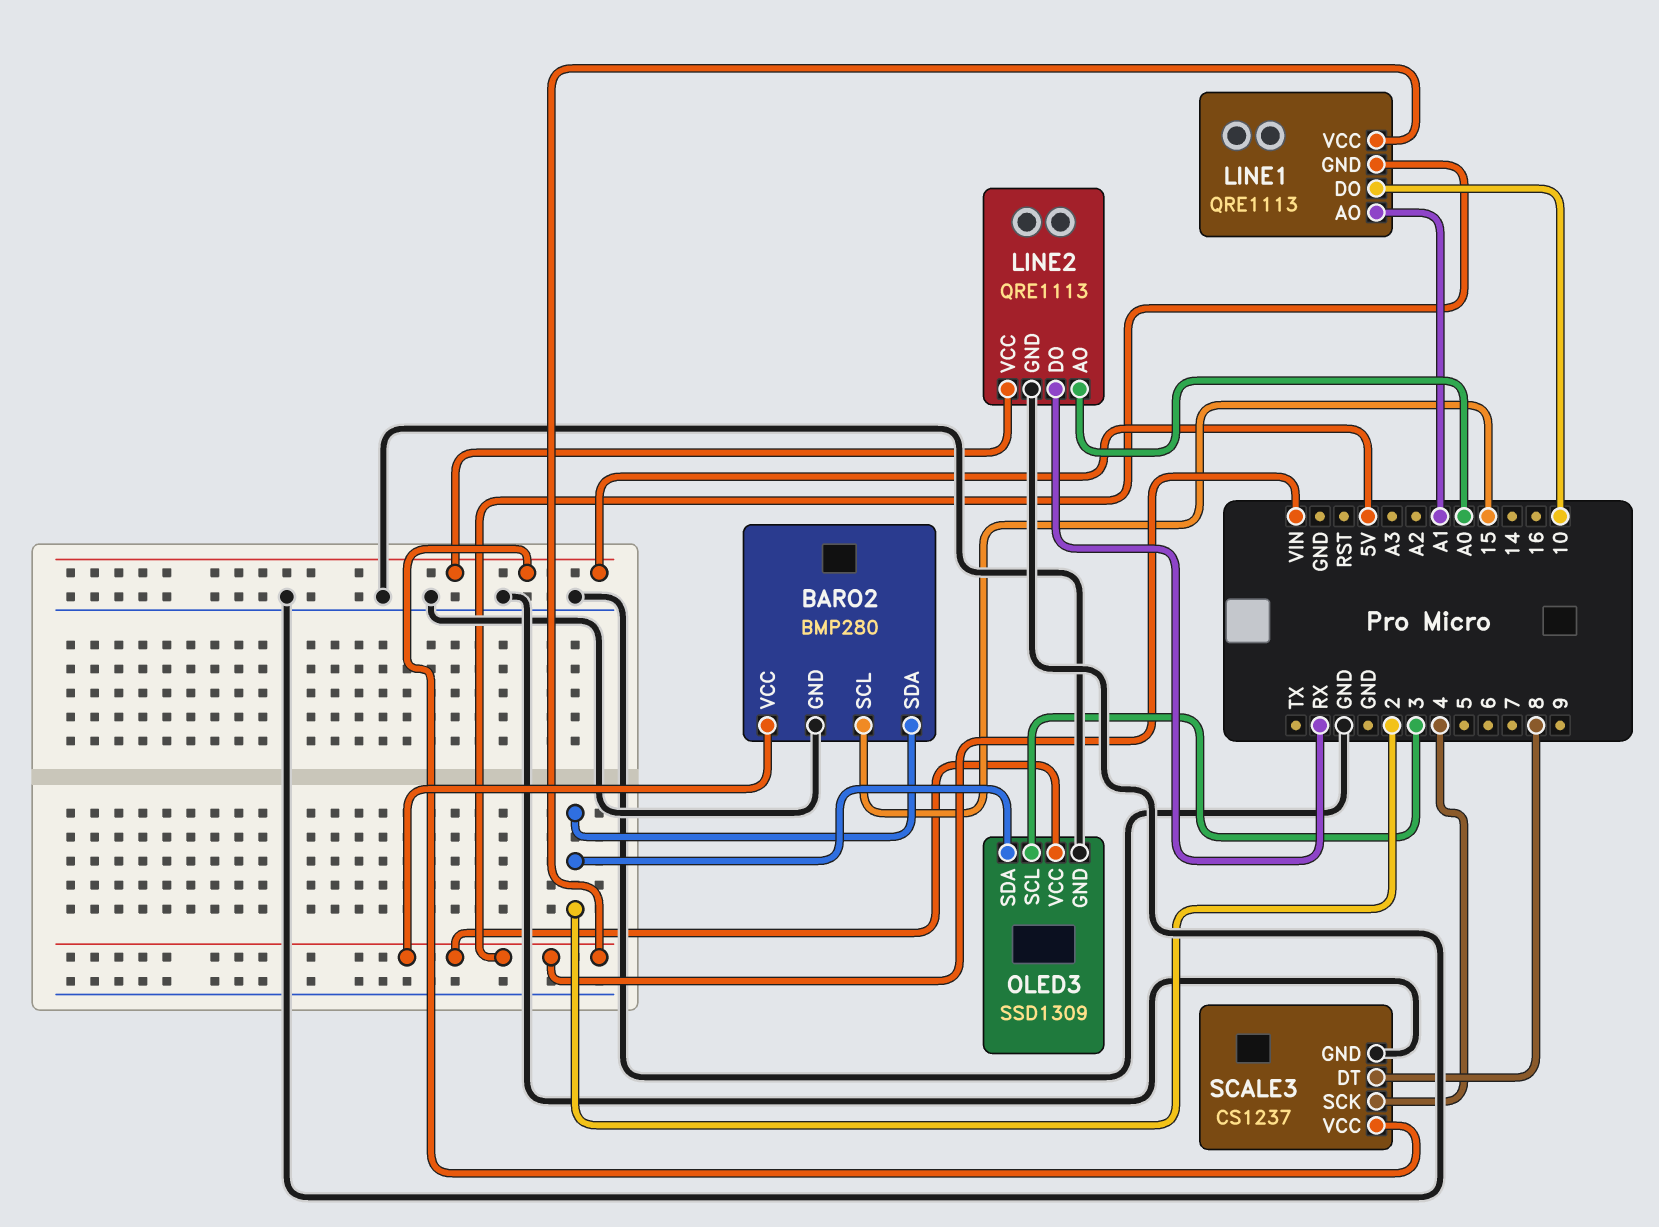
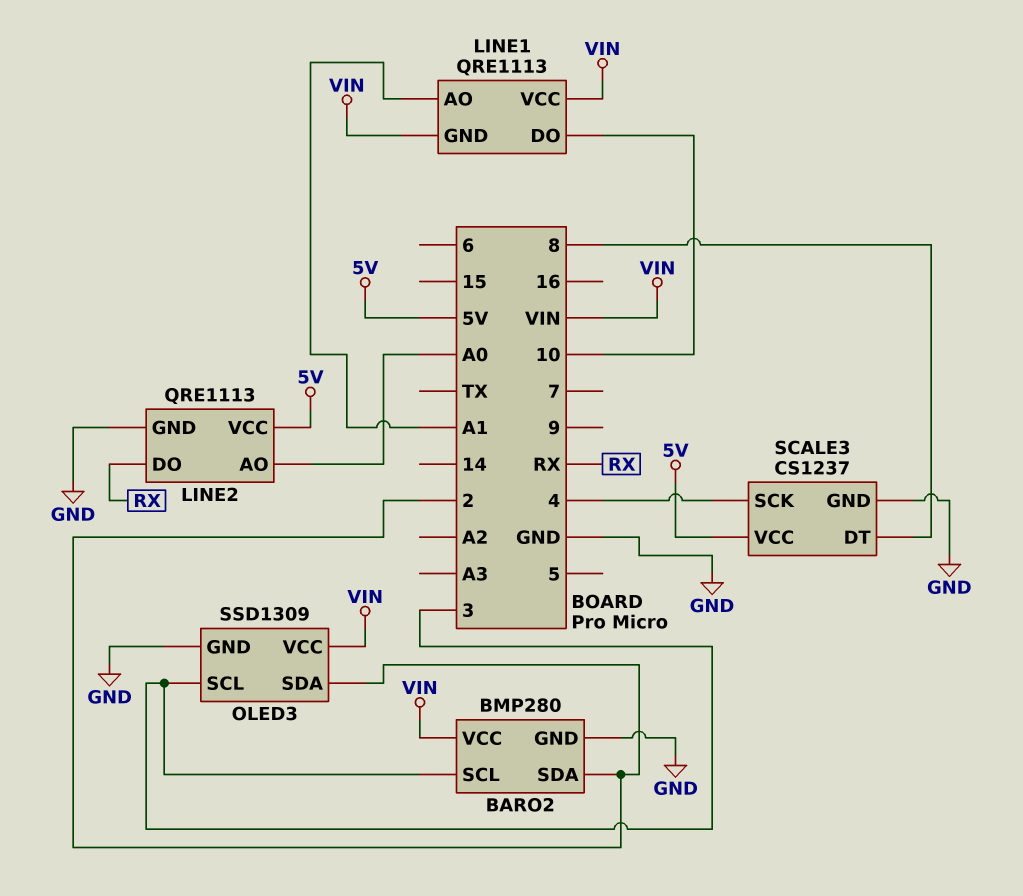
BARO2 pin SCL: 15 -> 3

